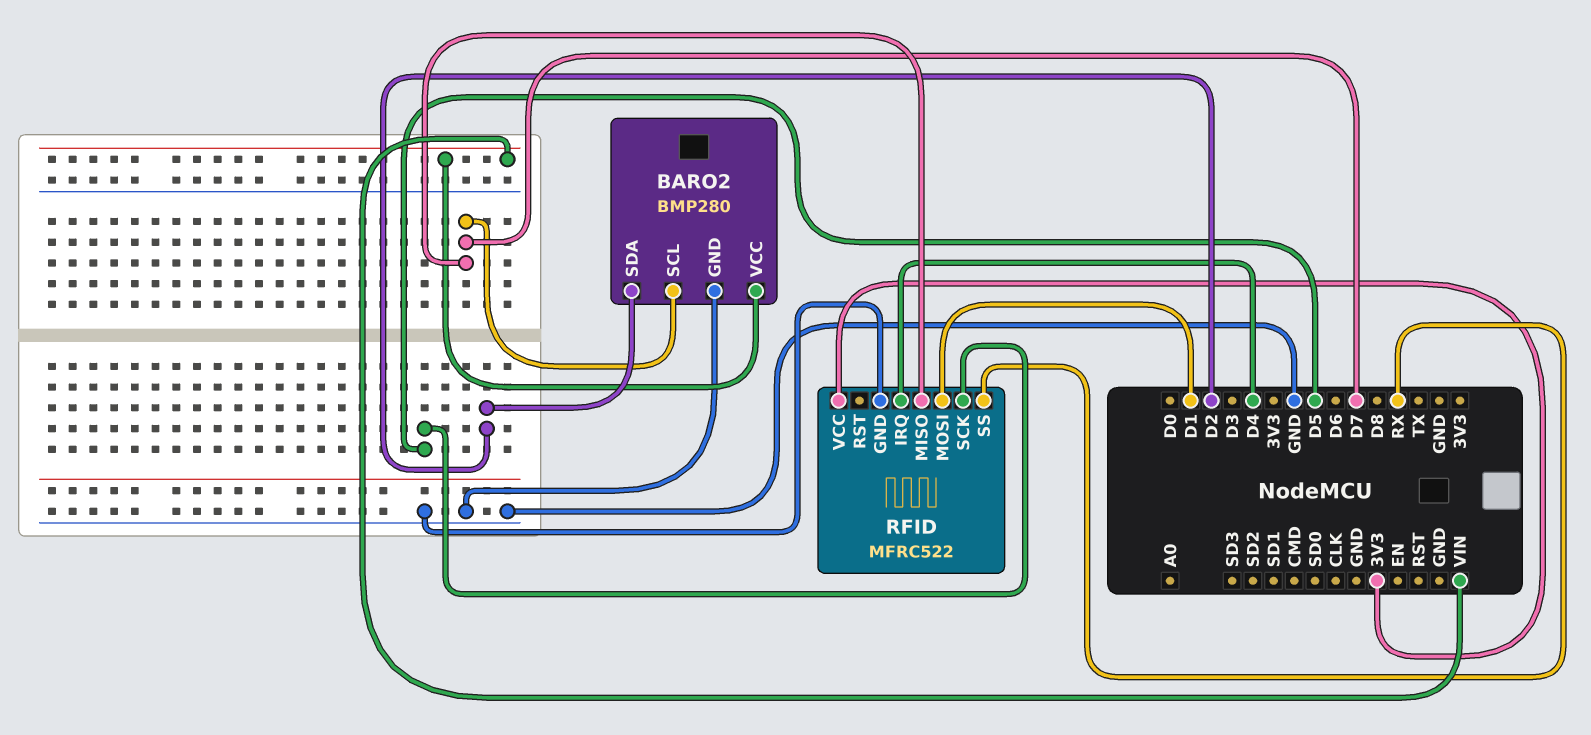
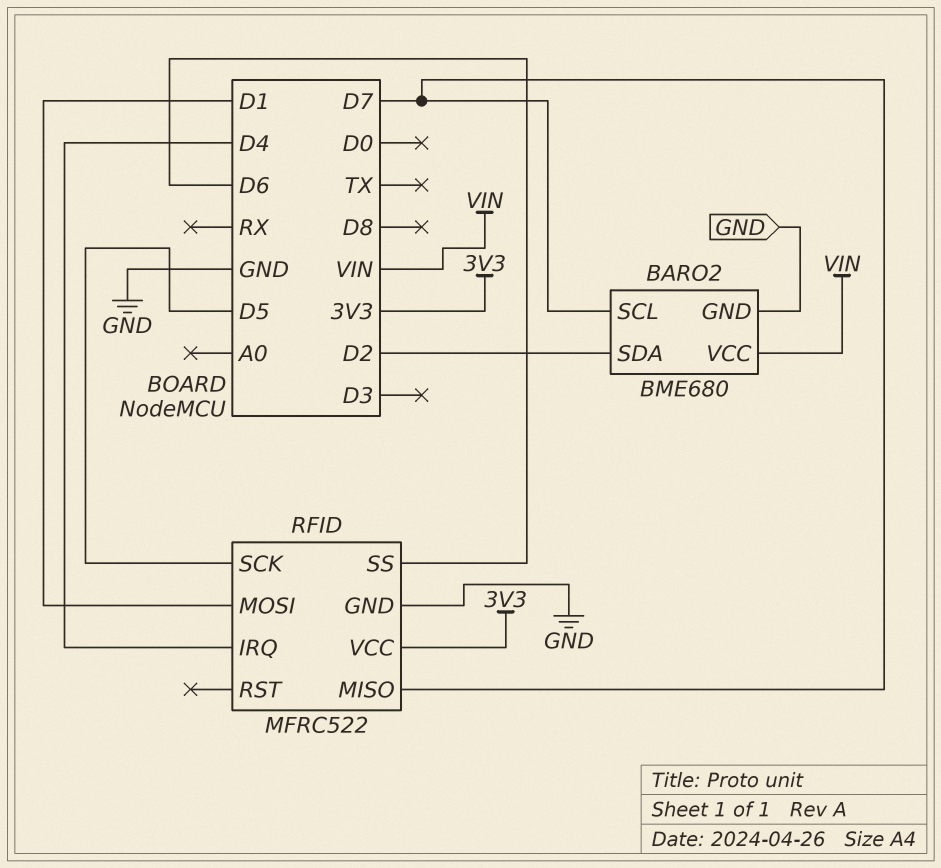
BARO2: BMP280 -> BME680
RFID pin SS: RX -> D6

